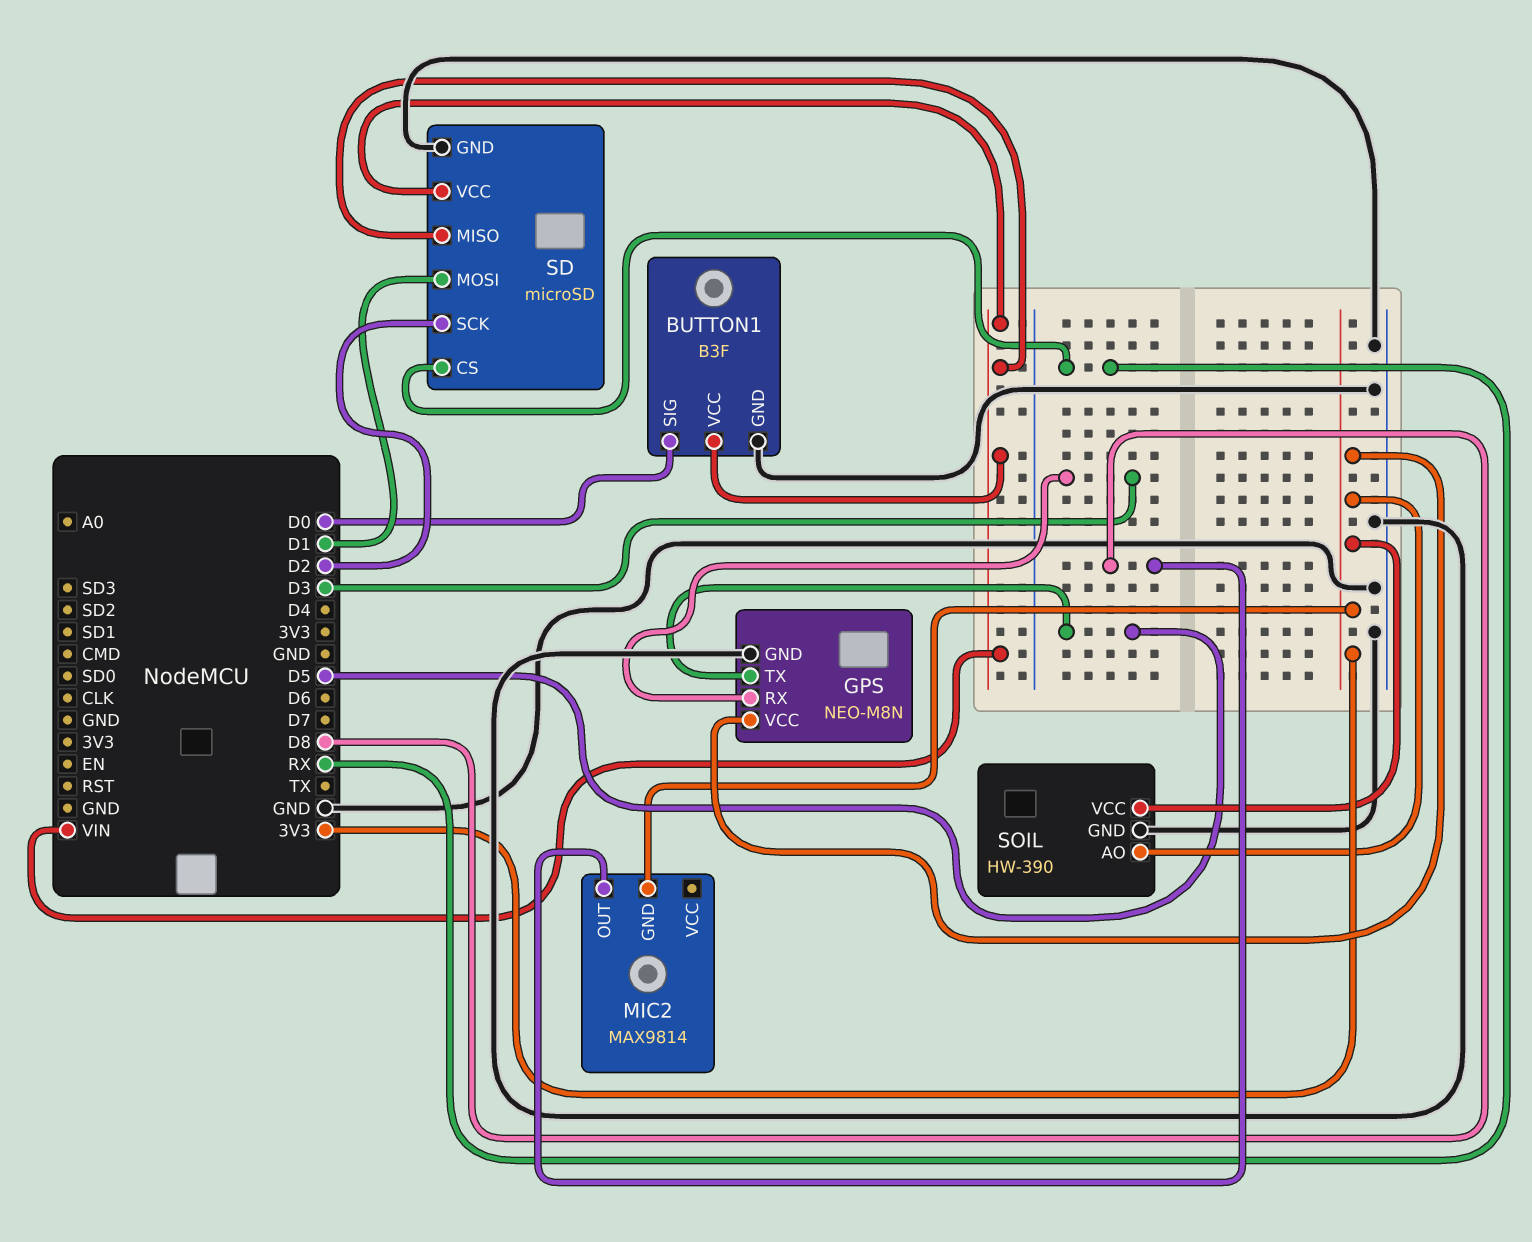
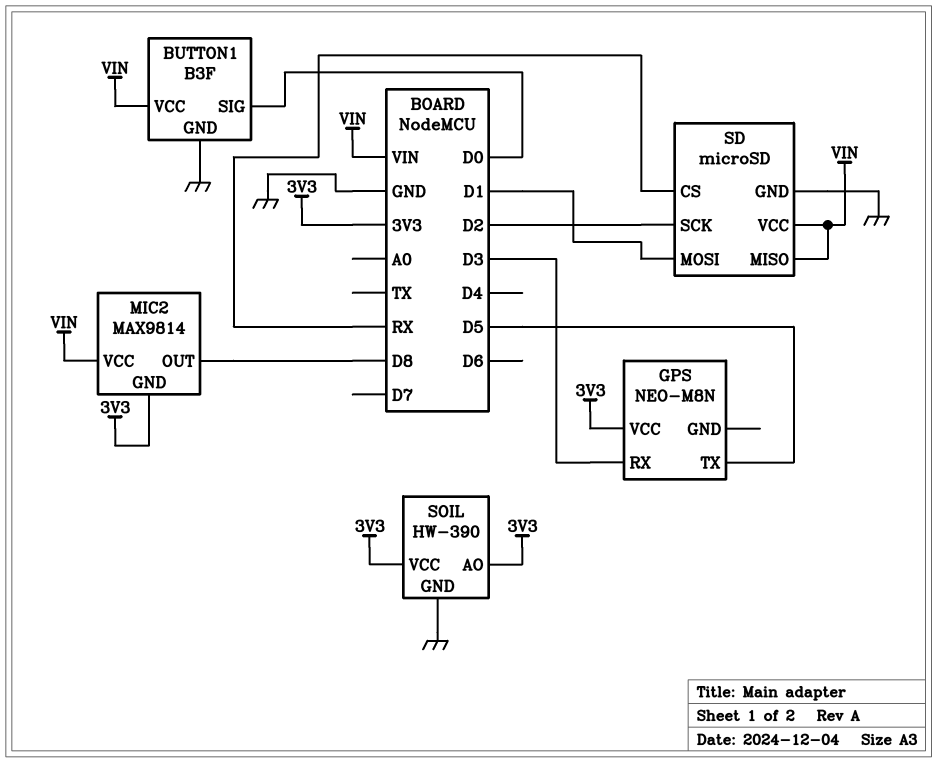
GPS pin GND: GND -> none
MIC2 pin VCC: none -> VIN

